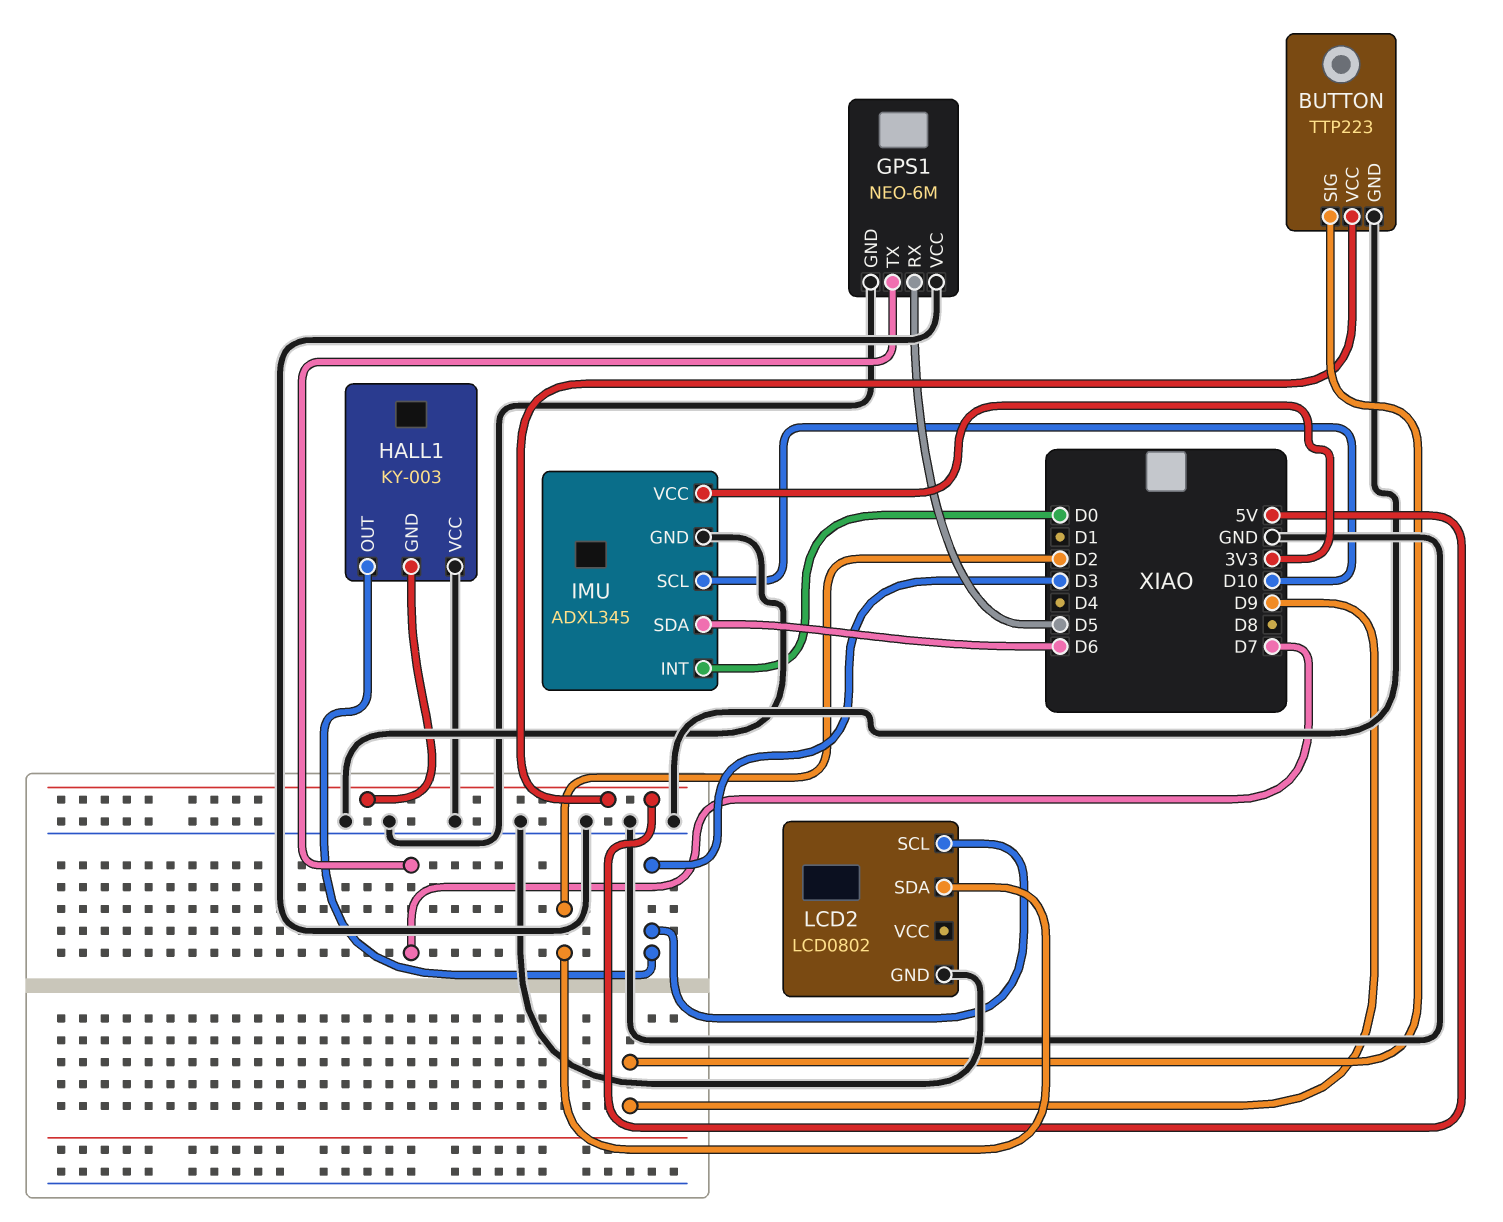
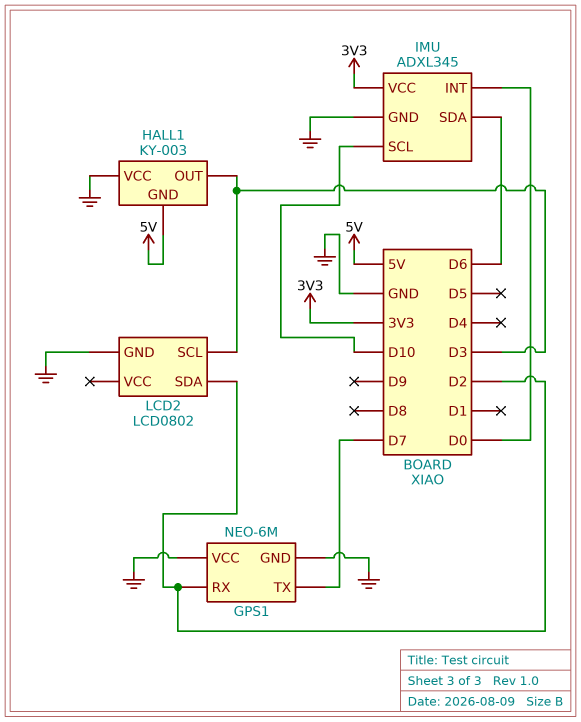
BUTTON: TTP223 -> none
BUTTON pin GND: GND -> none
BUTTON pin SIG: D9 -> none
BUTTON pin VCC: 5V -> none
GPS1 pin RX: D5 -> D2

